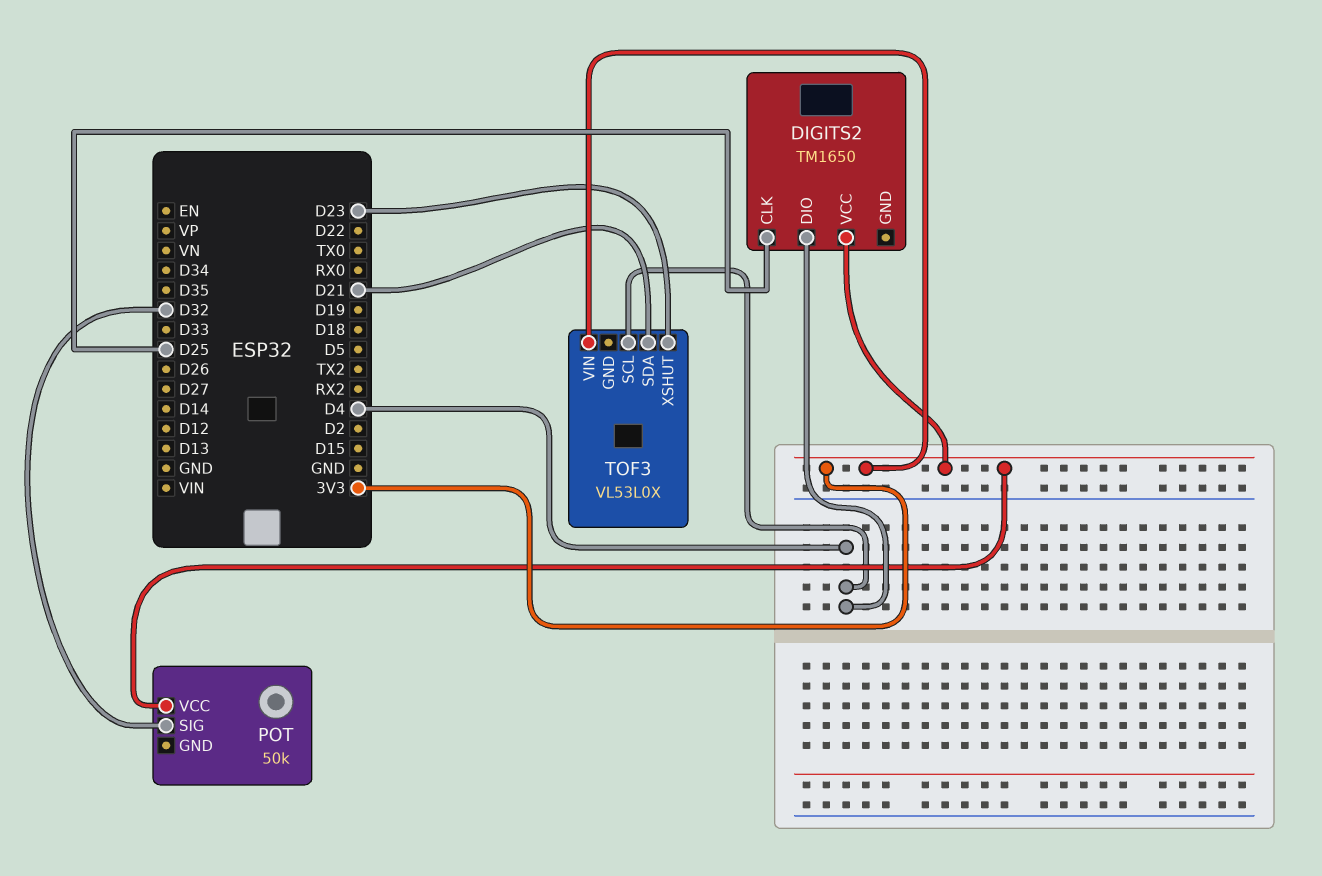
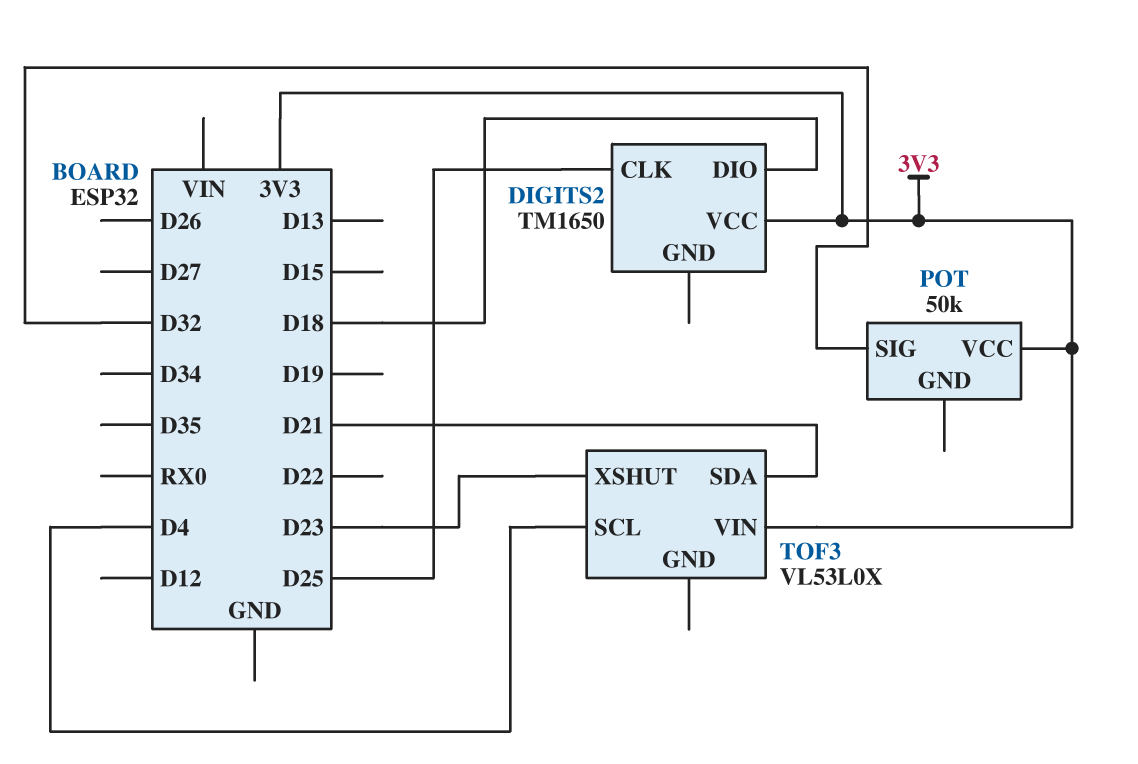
DIGITS2 pin DIO: D4 -> D18

